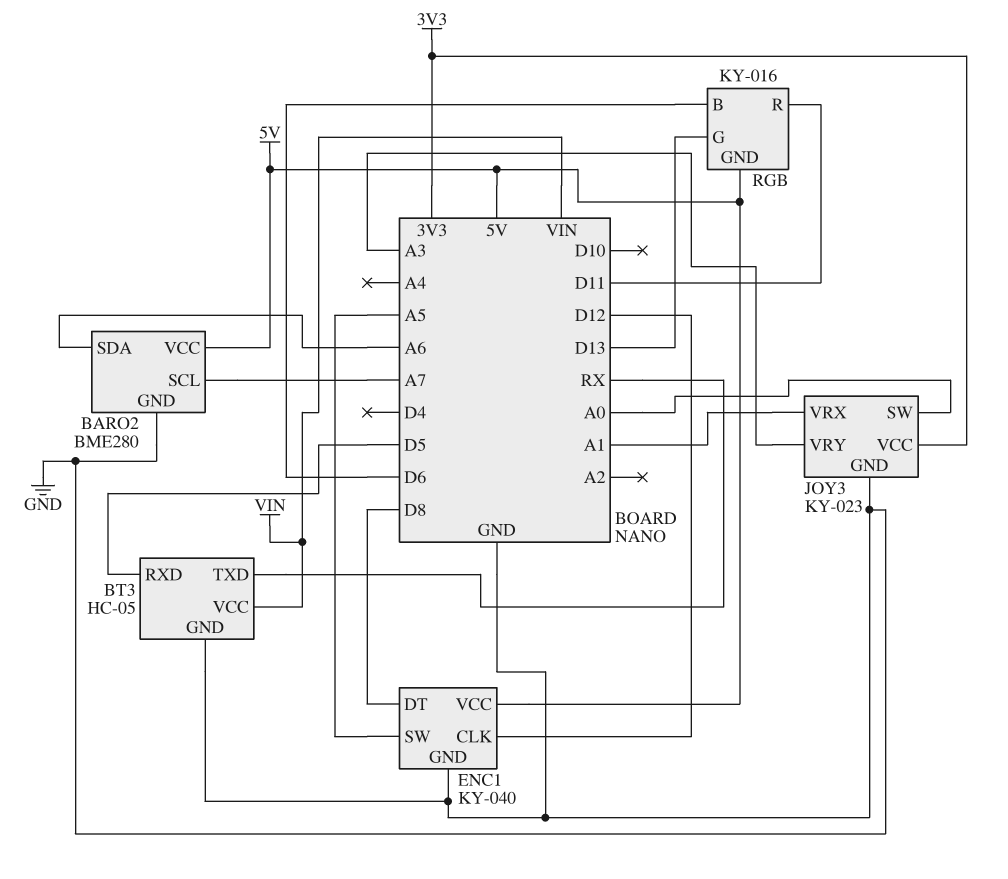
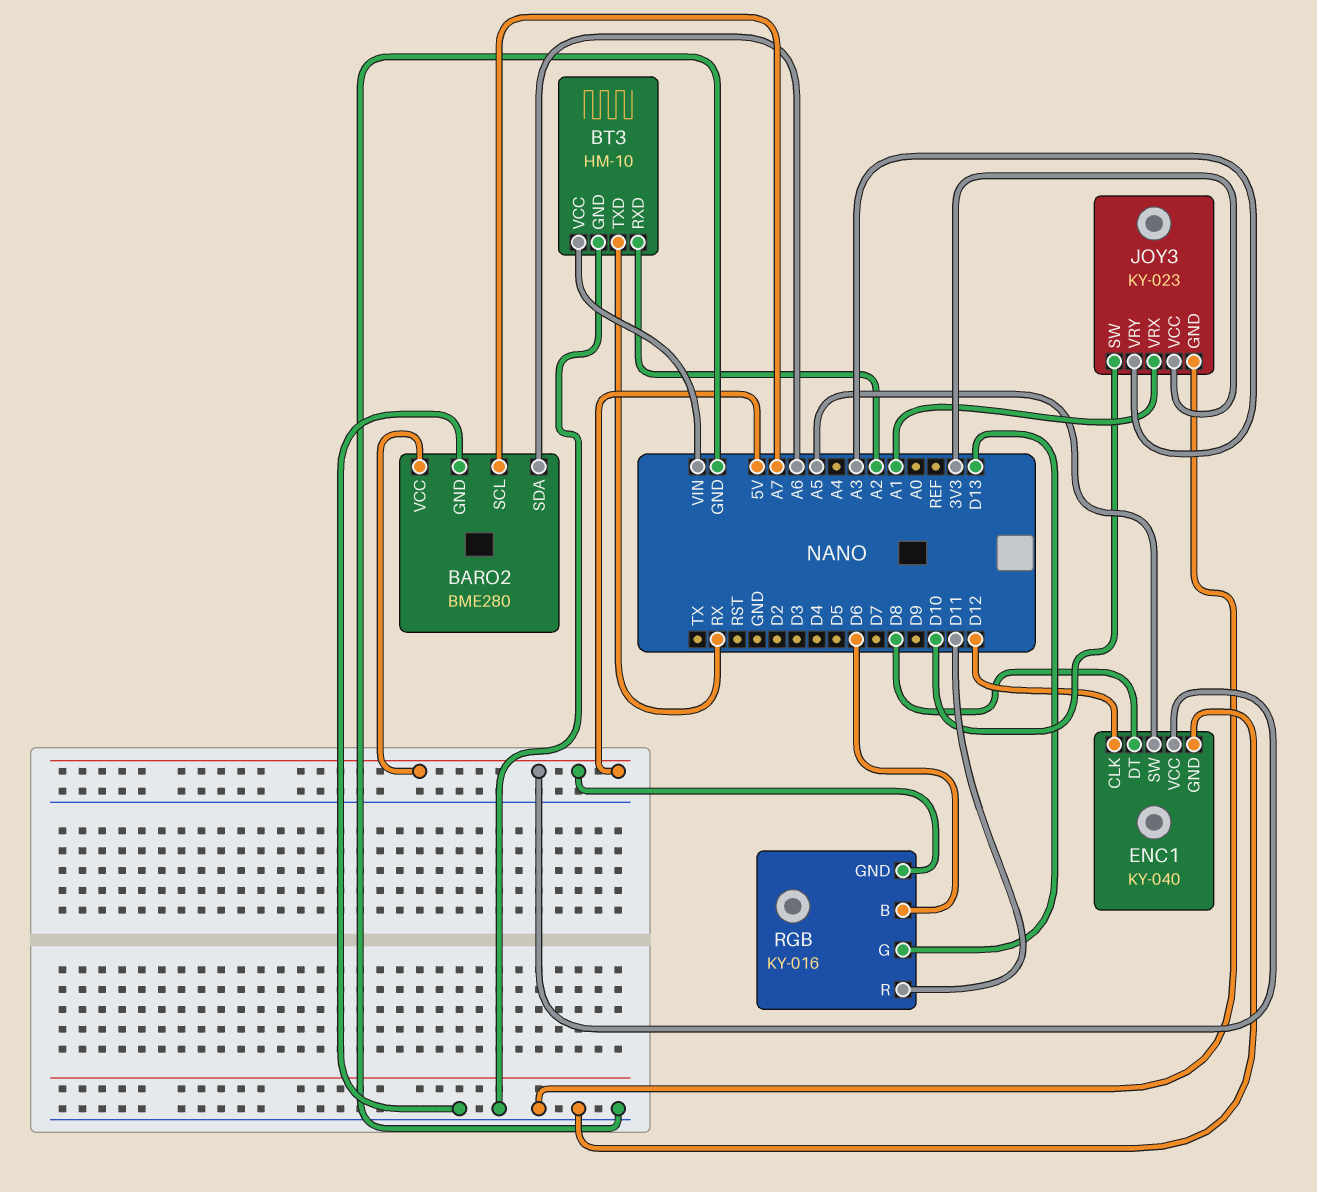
BT3: HC-05 -> HM-10
BT3 pin RXD: D5 -> A2
JOY3 pin SW: A0 -> D10

